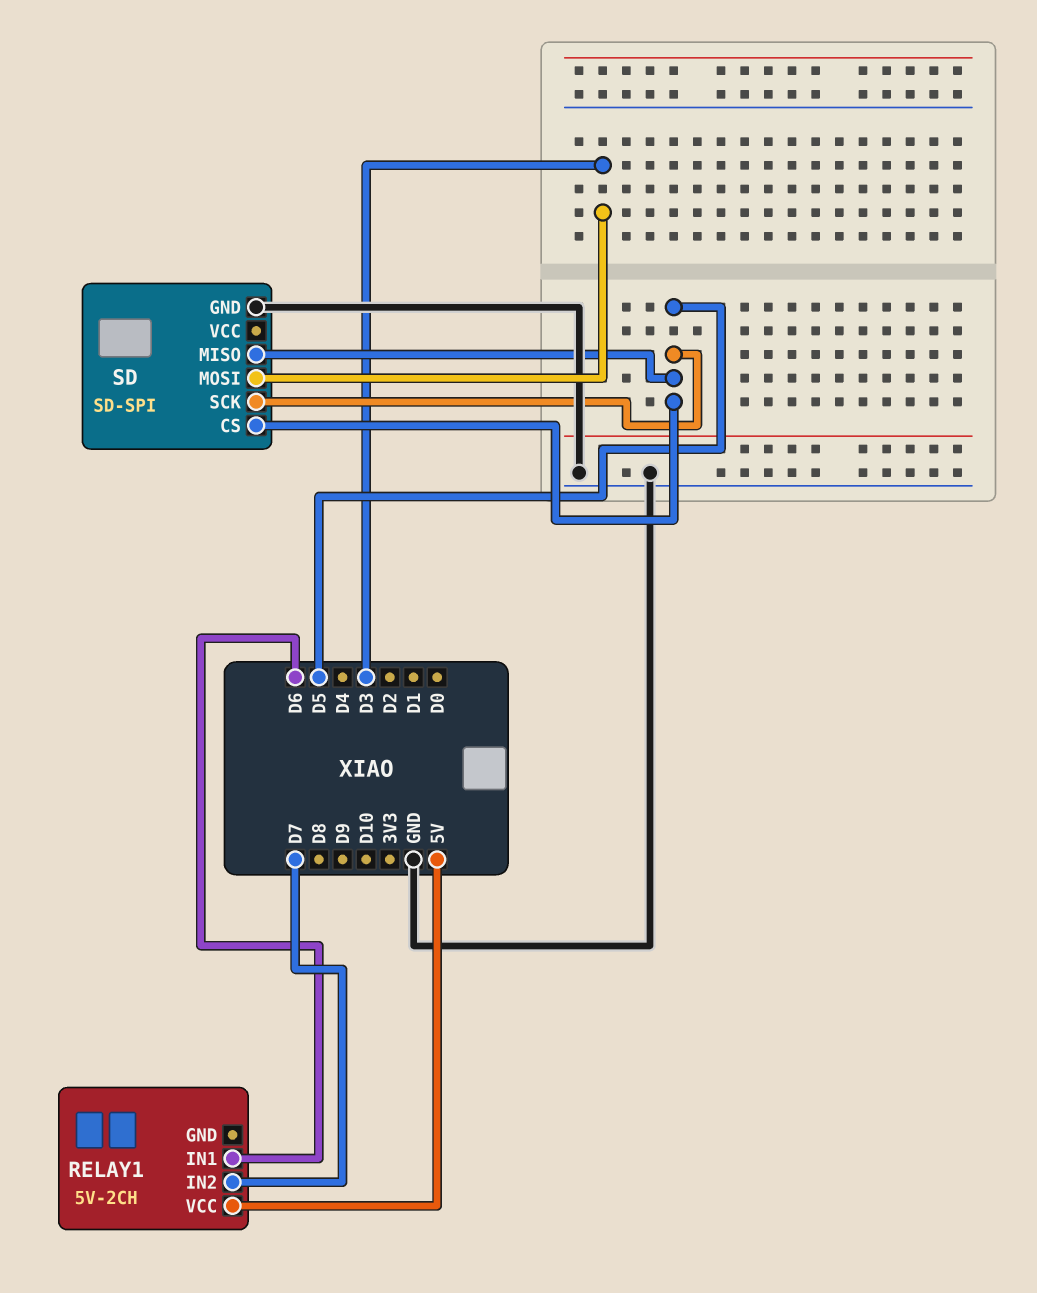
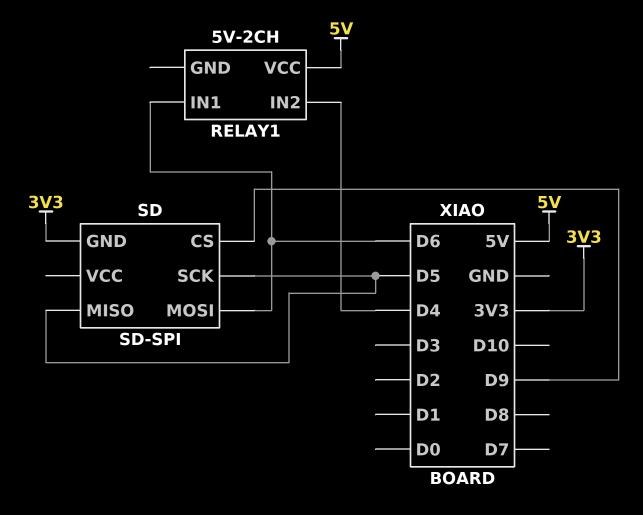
RELAY1 pin IN2: D7 -> D4
SD pin CS: D5 -> D9
SD pin GND: GND -> 3V3
SD pin MOSI: D3 -> D6

